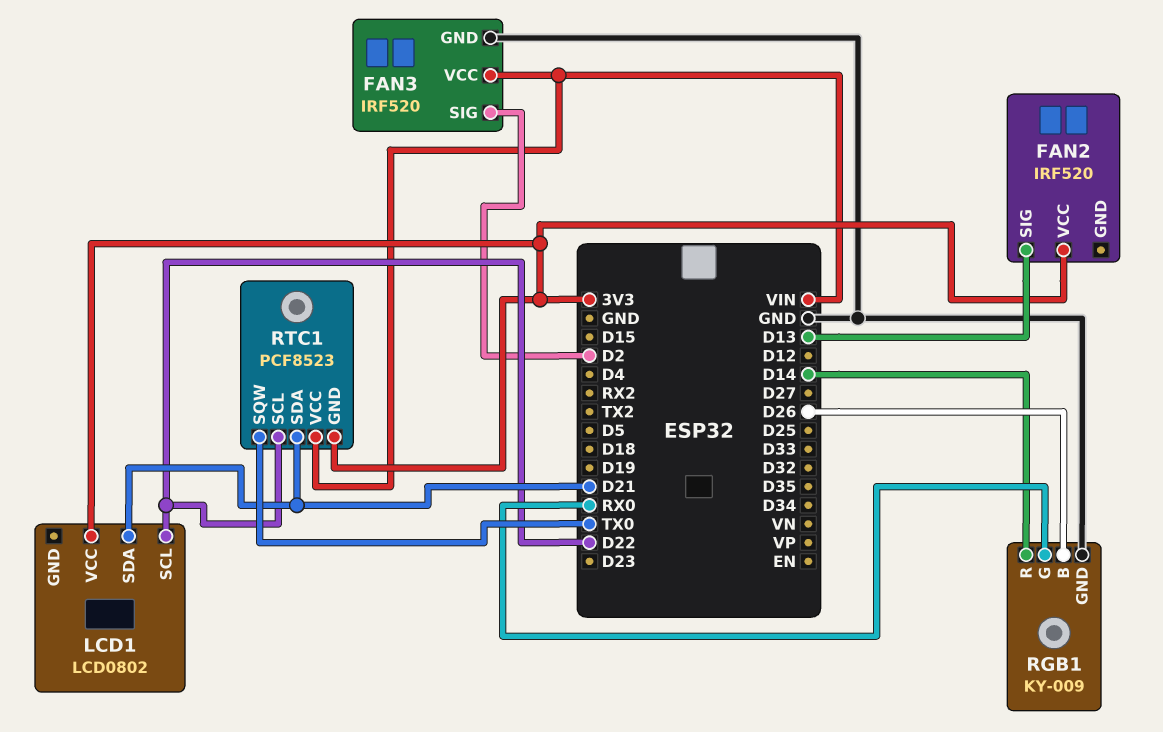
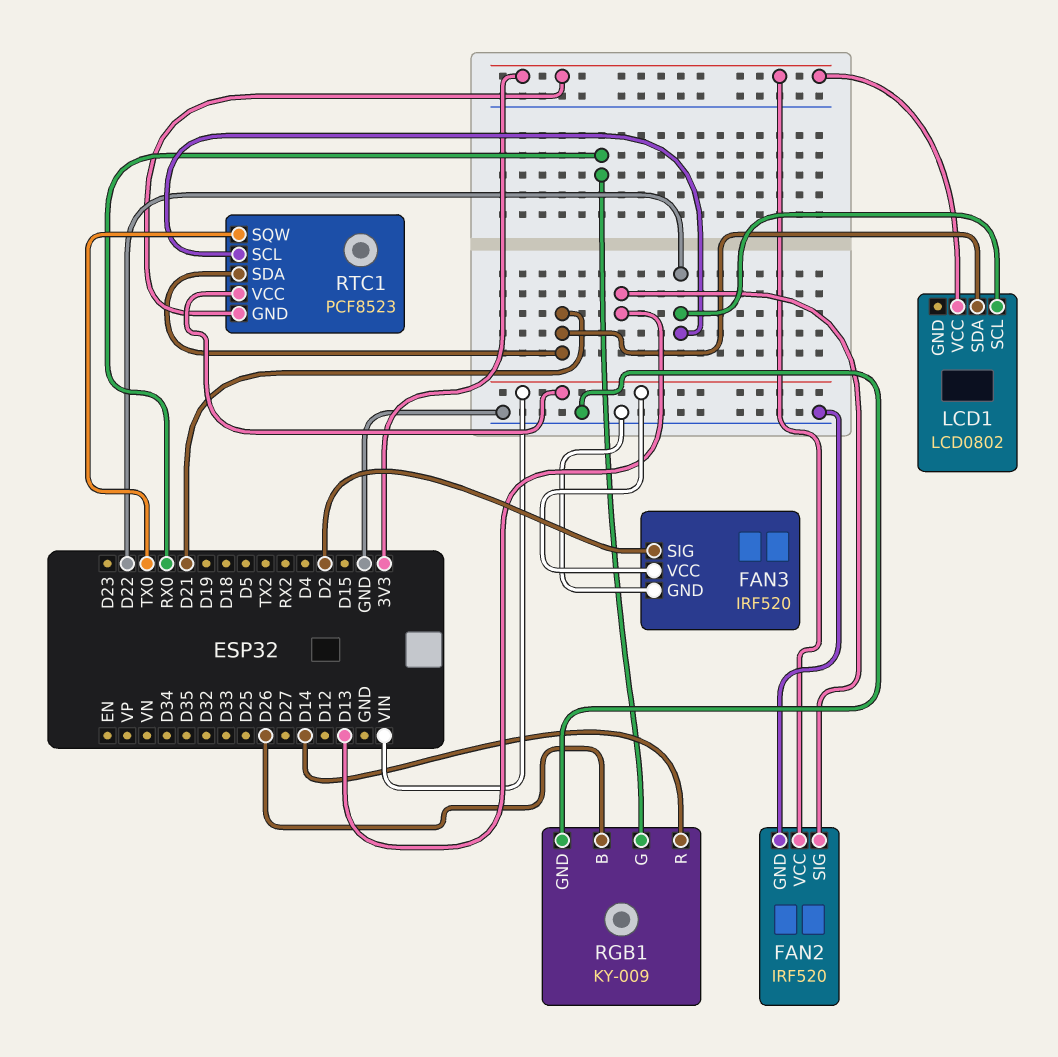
FAN2 pin GND: none -> GND

